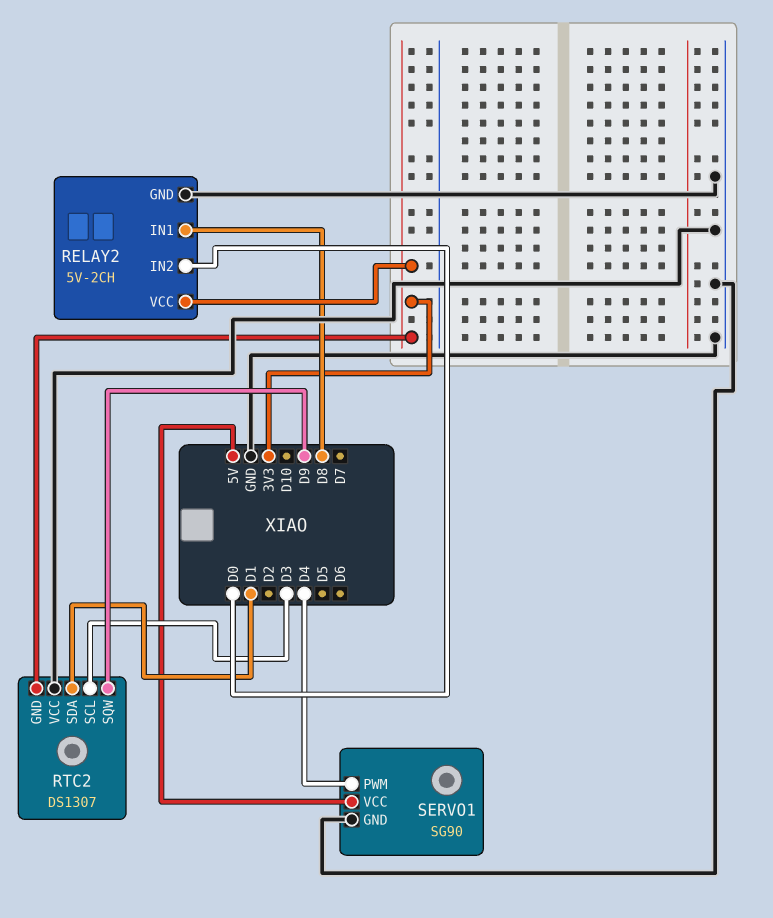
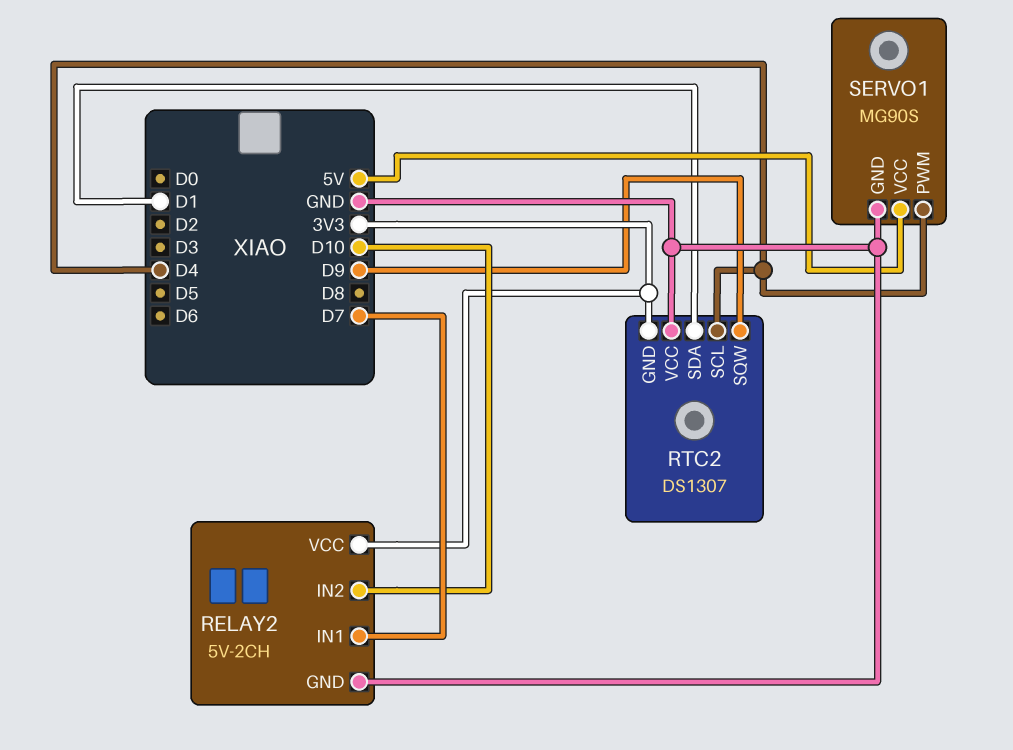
RELAY2 pin IN1: D8 -> D7
RELAY2 pin IN2: D0 -> D10
RTC2 pin SCL: D3 -> D4
SERVO1: SG90 -> MG90S

